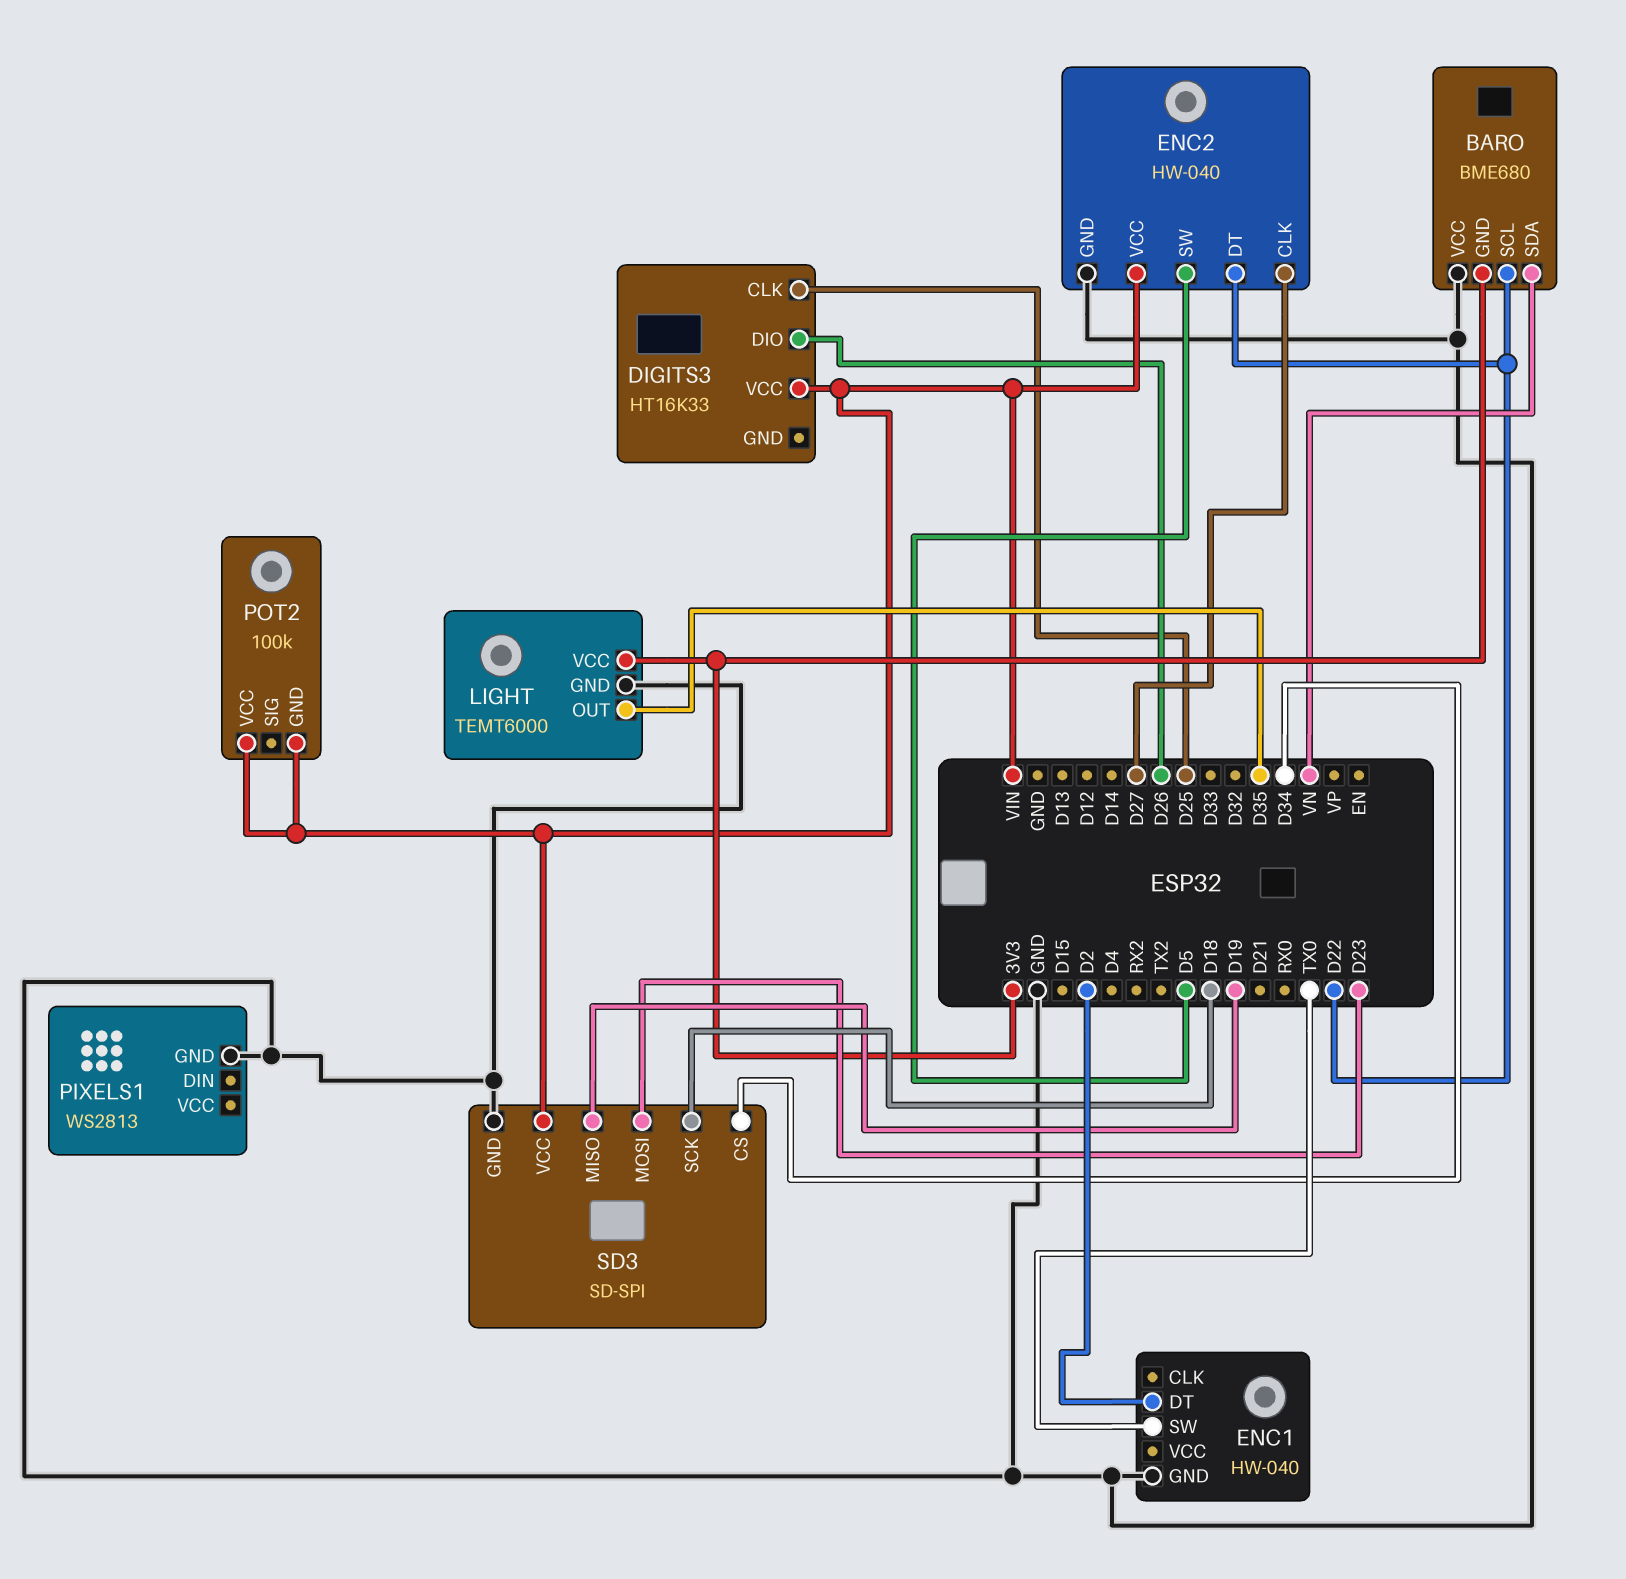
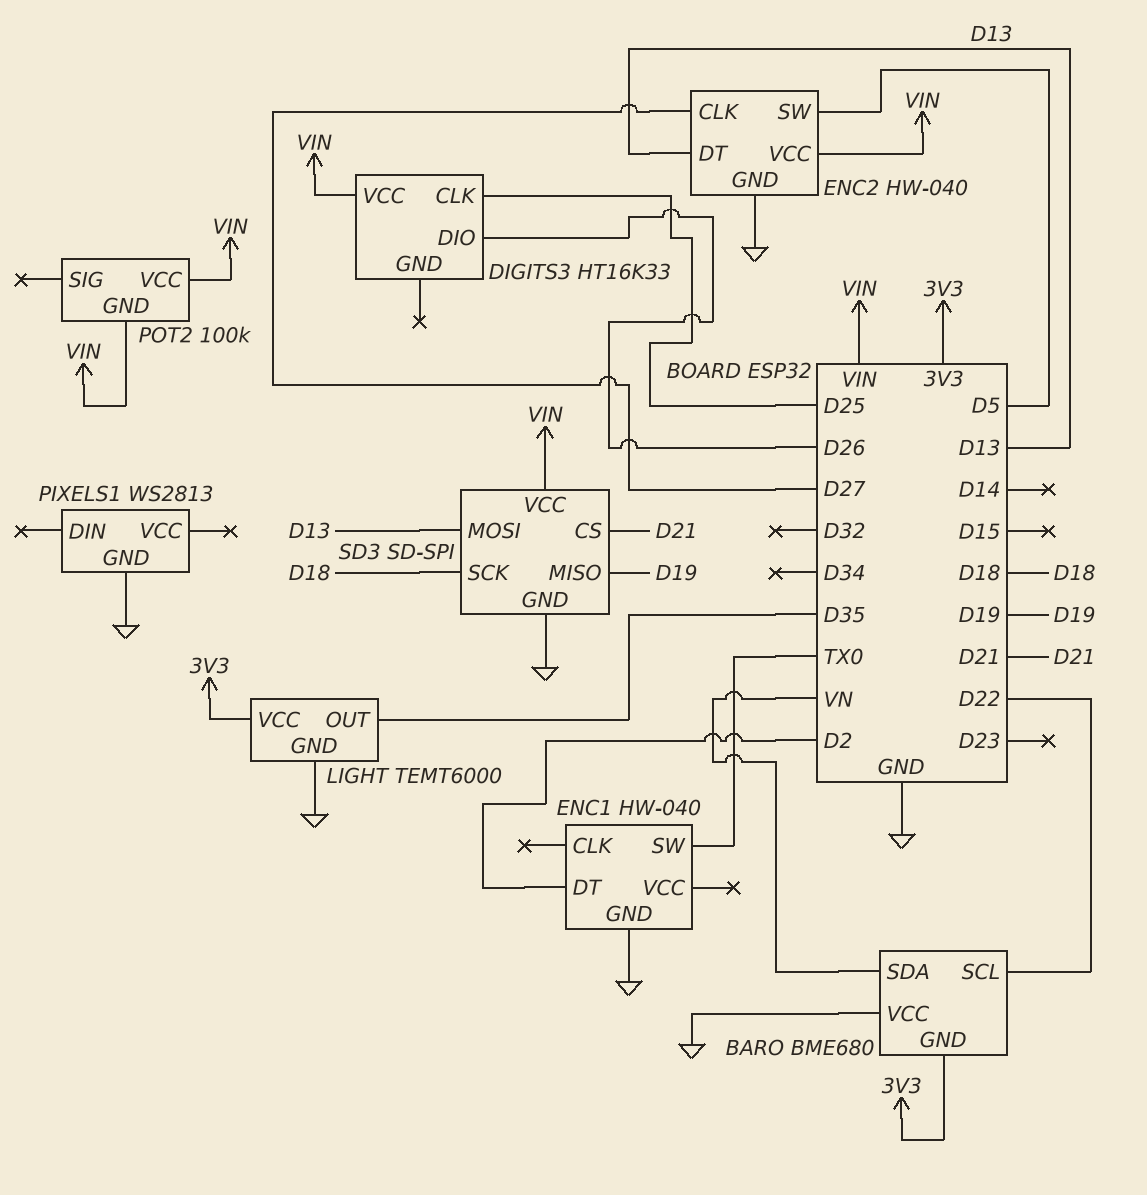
ENC2 pin DT: D22 -> D13
SD3 pin CS: D34 -> D21
SD3 pin MOSI: D23 -> D13

